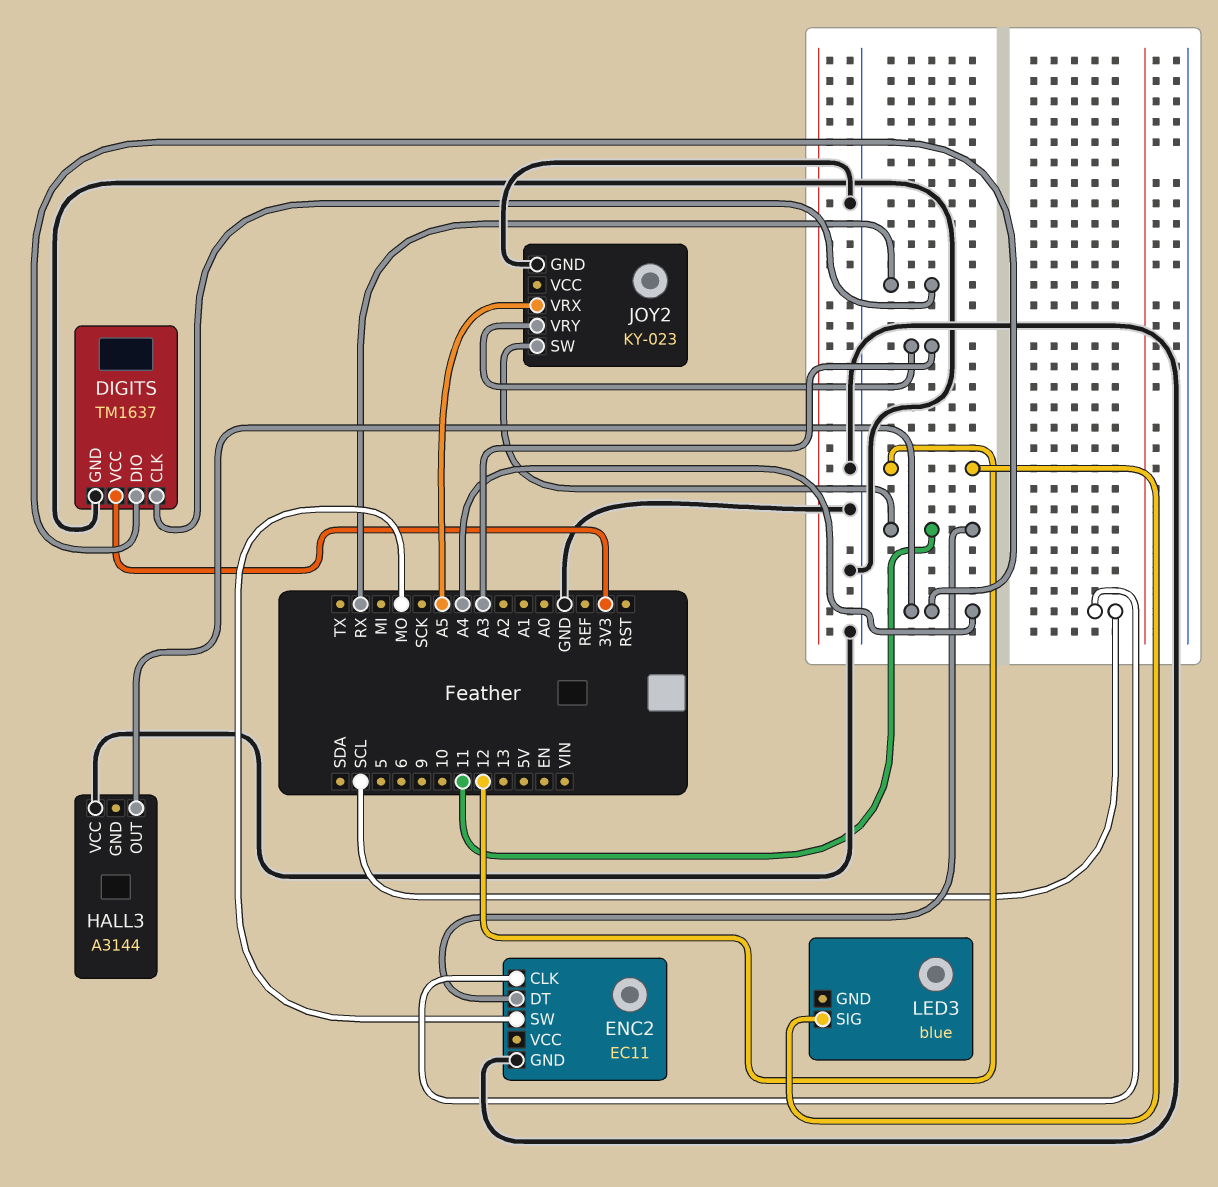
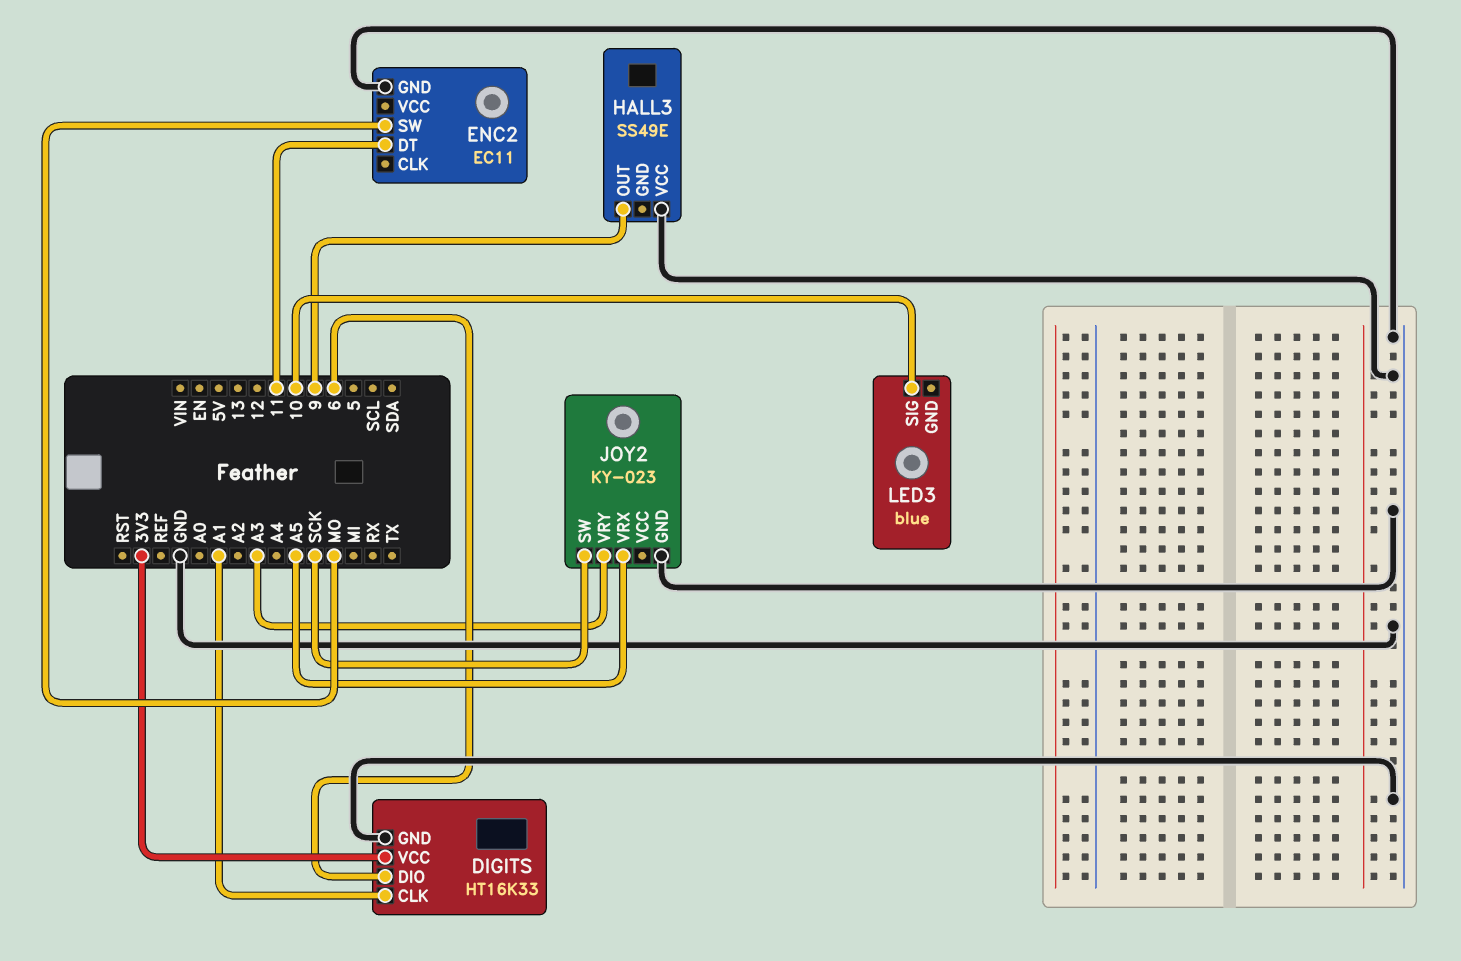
DIGITS: TM1637 -> HT16K33
DIGITS pin CLK: RX -> A1
DIGITS pin DIO: A4 -> 6
ENC2 pin CLK: SCL -> none
HALL3: A3144 -> SS49E
HALL3 pin OUT: A4 -> 9
JOY2 pin SW: 11 -> SCK
LED3 pin SIG: 12 -> 10

